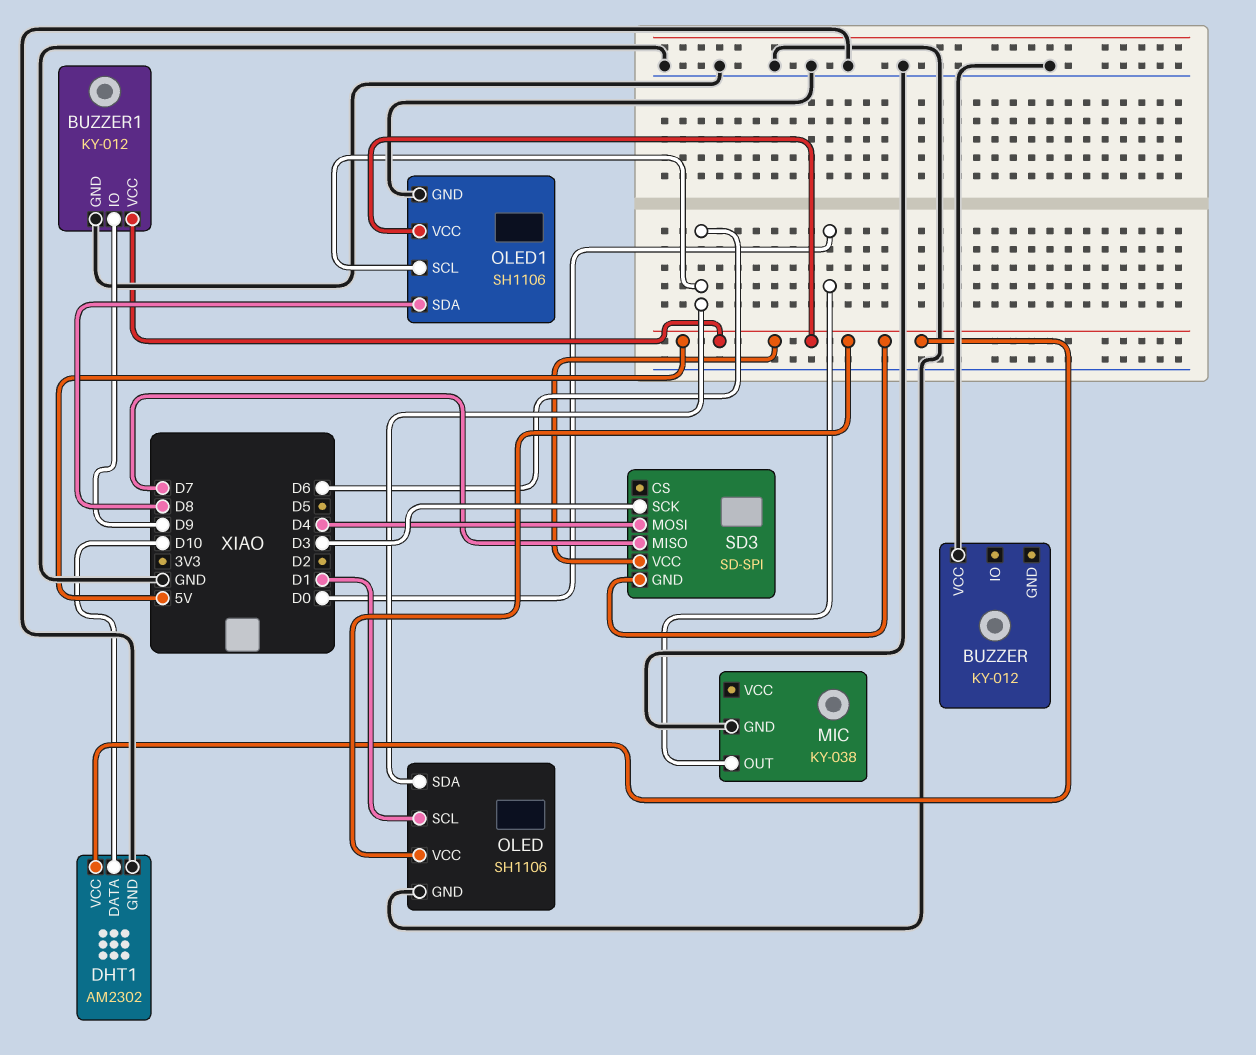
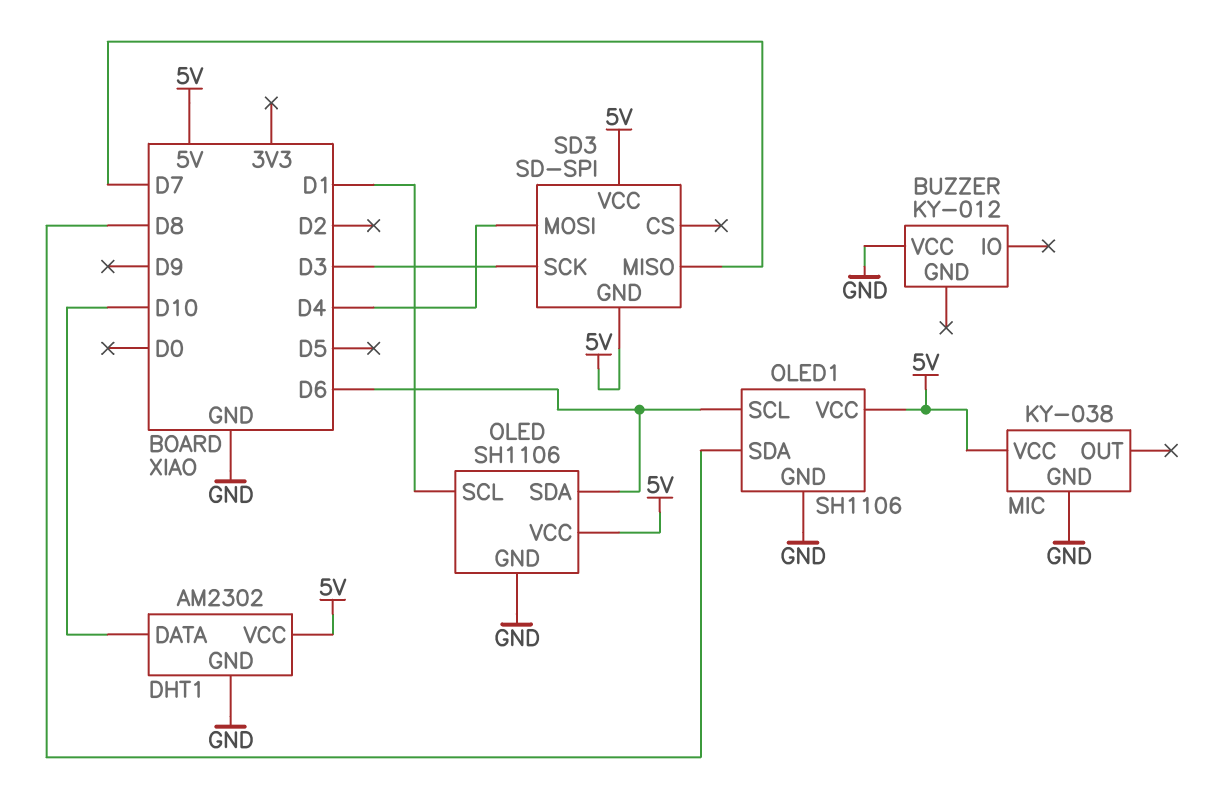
BUZZER1: KY-012 -> none
BUZZER1 pin GND: GND -> none
BUZZER1 pin IO: D9 -> none
BUZZER1 pin VCC: 5V -> none
MIC pin OUT: D0 -> none
MIC pin VCC: none -> 5V

